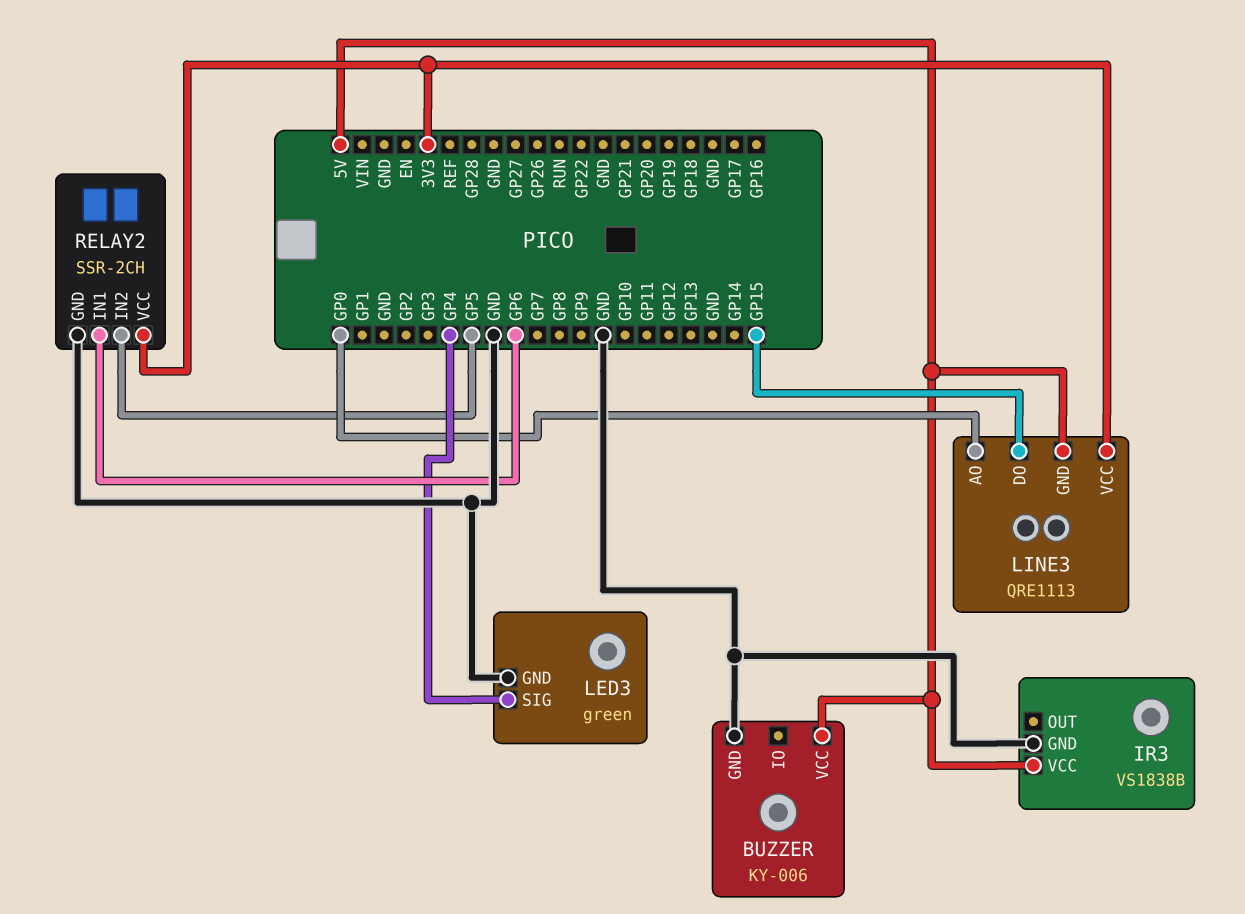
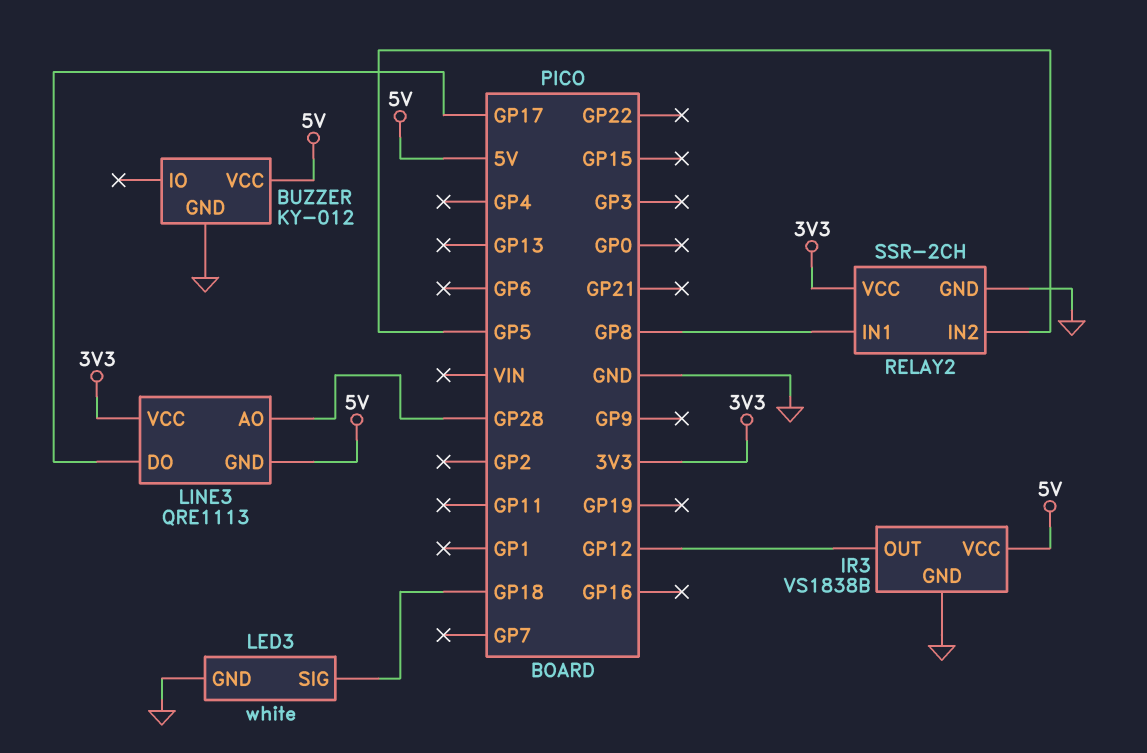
BUZZER: KY-006 -> KY-012
IR3 pin OUT: none -> GP12
LED3: green -> white
LED3 pin SIG: GP4 -> GP18
LINE3 pin AO: GP0 -> GP28
LINE3 pin DO: GP15 -> GP17
RELAY2 pin IN1: GP6 -> GP8

